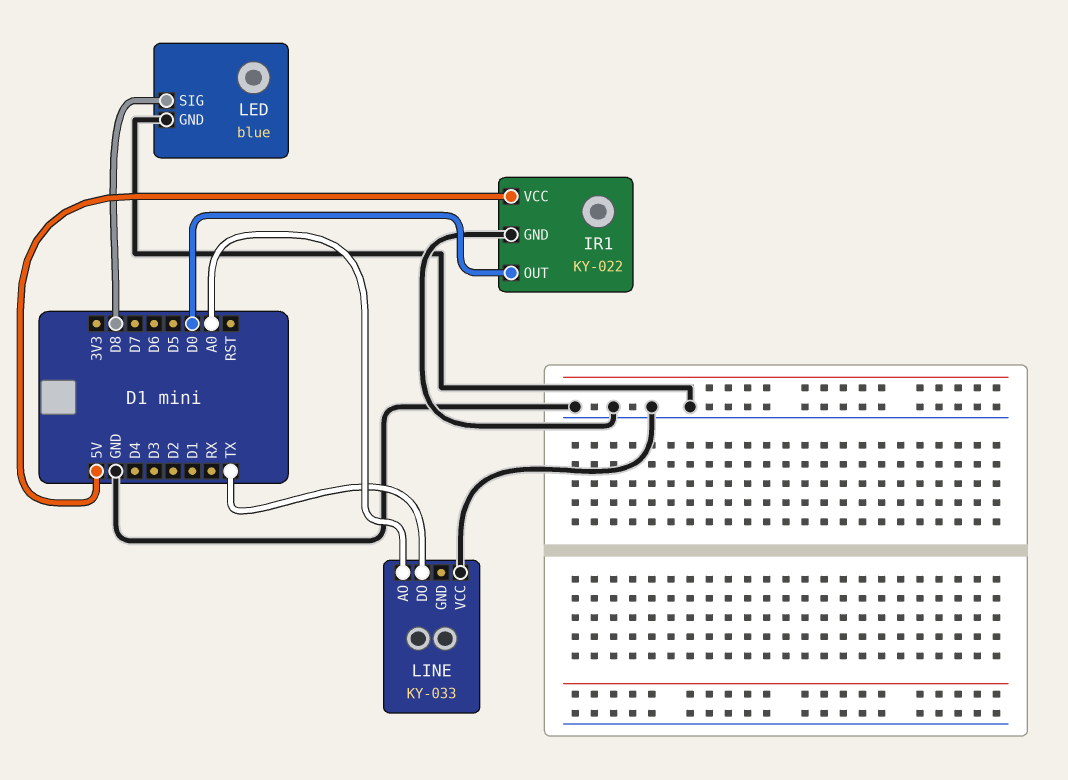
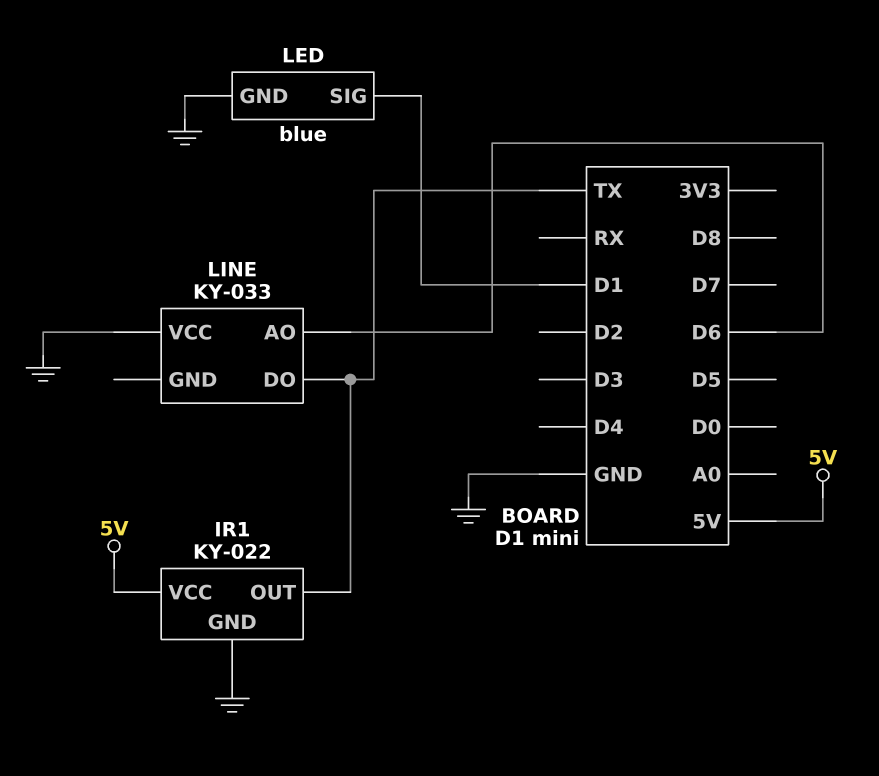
IR1 pin OUT: D0 -> TX
LED pin SIG: D8 -> D1
LINE pin AO: A0 -> D6

